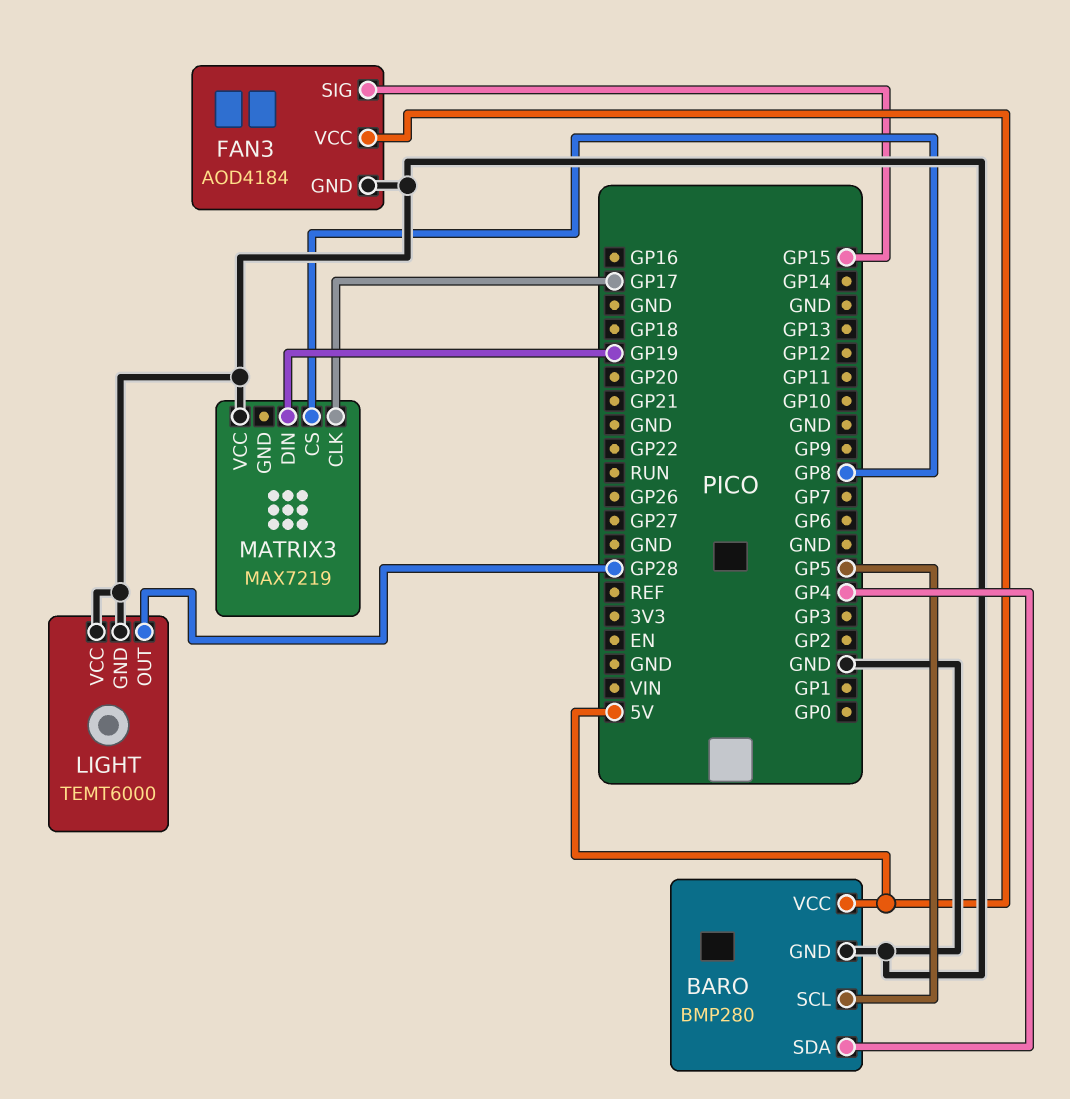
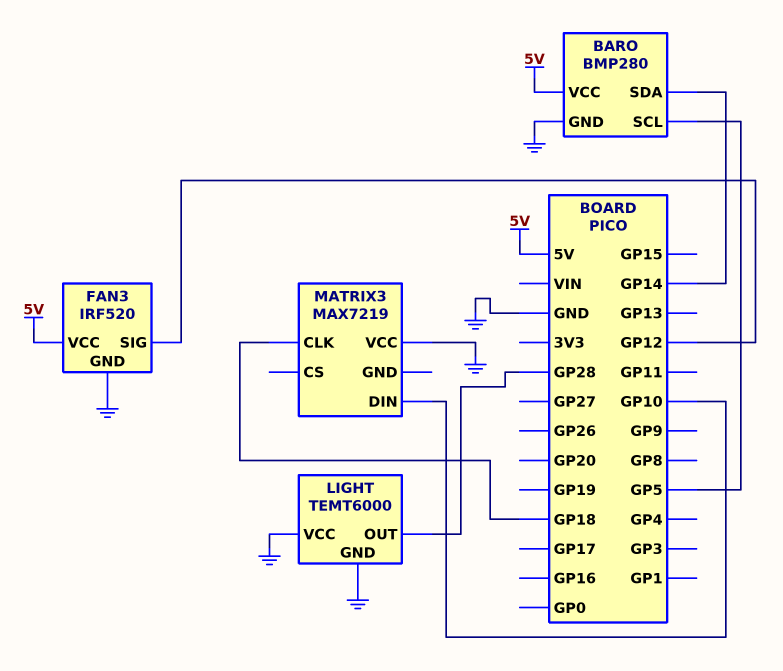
BARO pin SDA: GP4 -> GP14
FAN3: AOD4184 -> IRF520
FAN3 pin SIG: GP15 -> GP12
MATRIX3 pin CLK: GP17 -> GP18
MATRIX3 pin CS: GP8 -> none
MATRIX3 pin DIN: GP19 -> GP10

